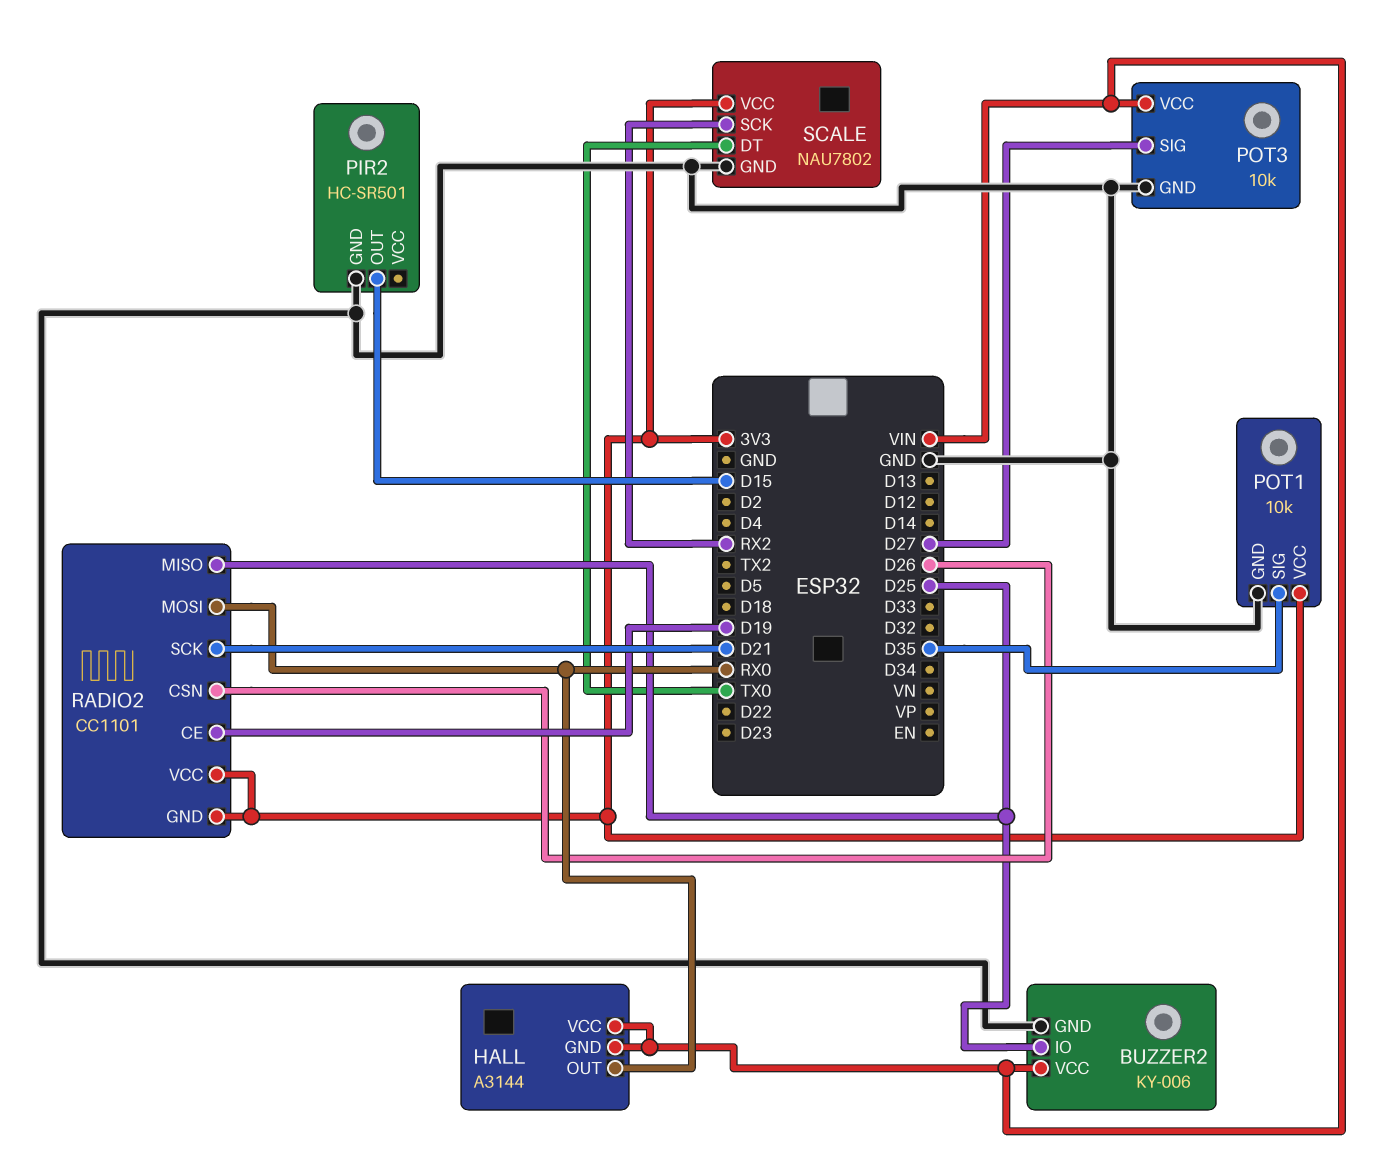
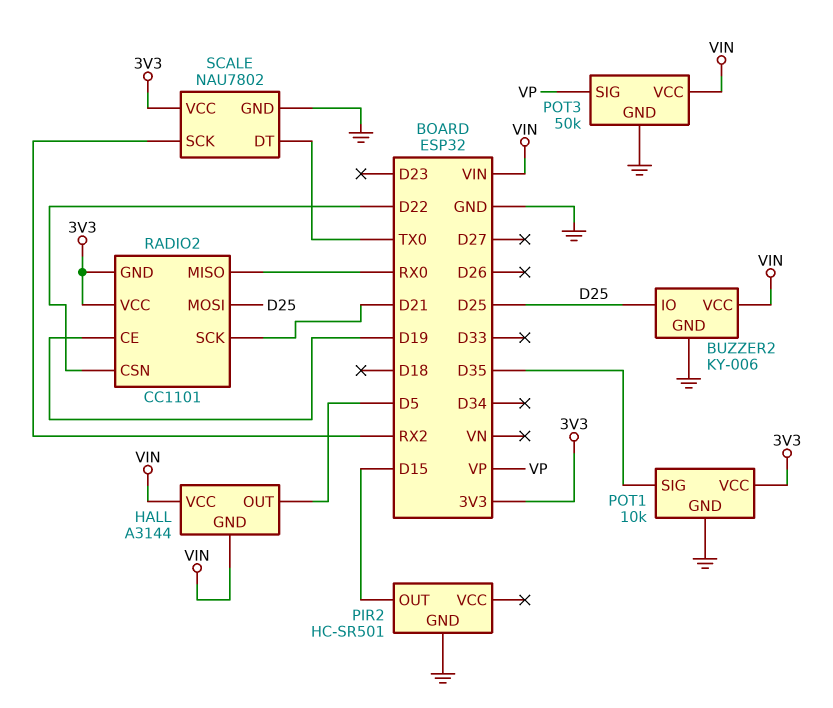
HALL pin OUT: RX0 -> D5
POT3: 10k -> 50k
POT3 pin SIG: D27 -> VP
RADIO2 pin CSN: D26 -> D22
RADIO2 pin MISO: D25 -> RX0
RADIO2 pin MOSI: RX0 -> D25

